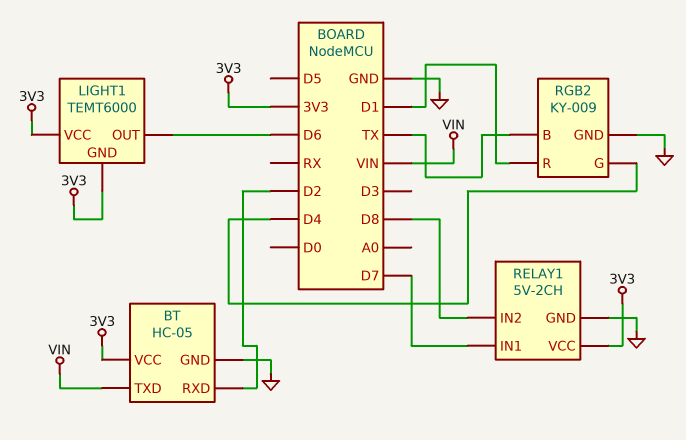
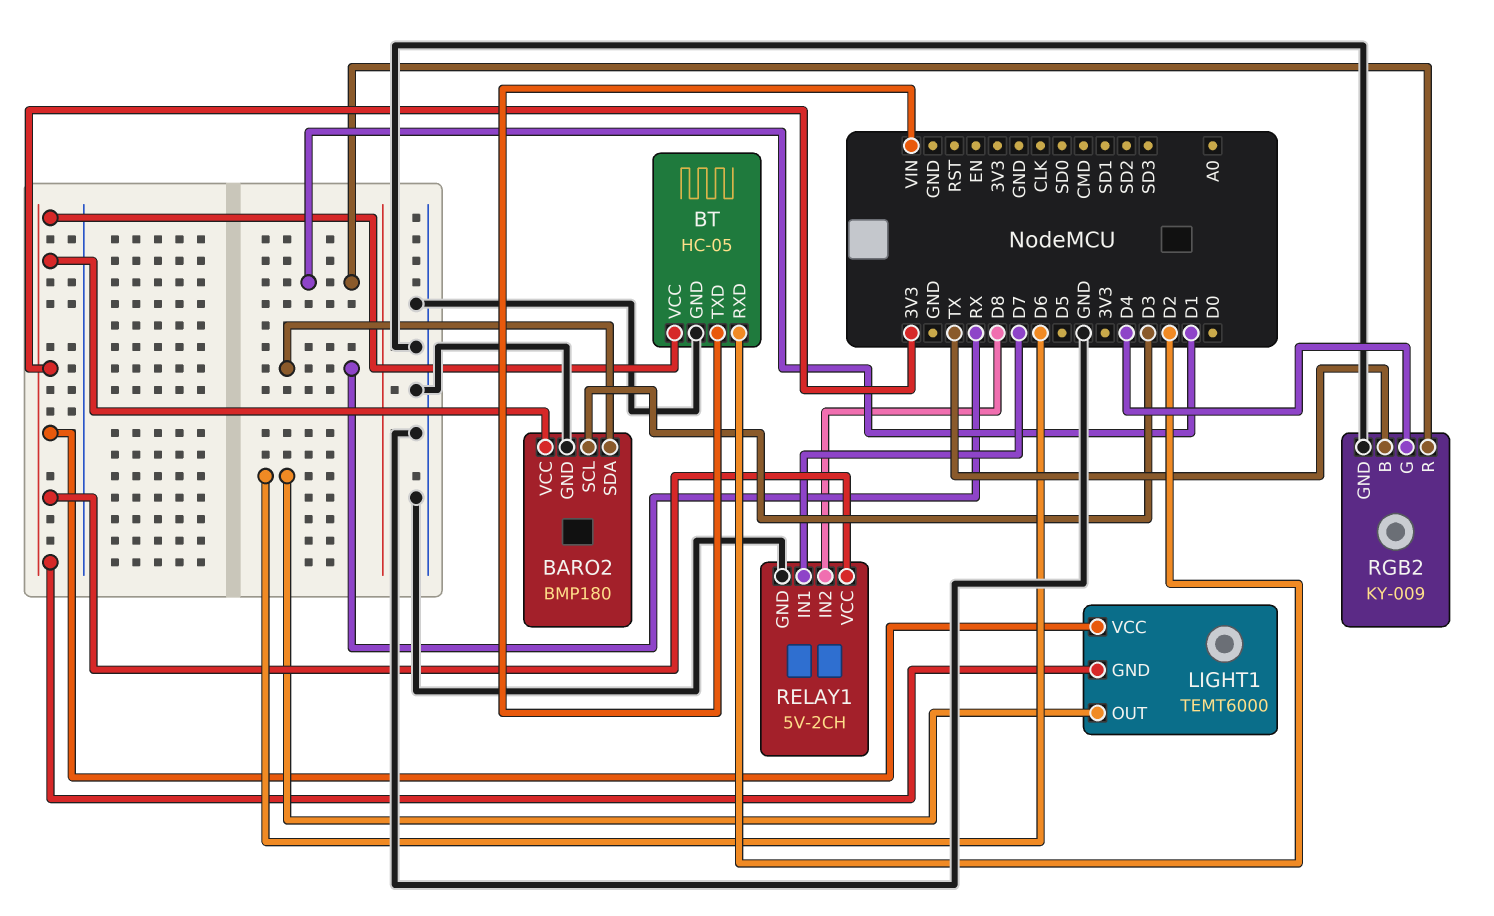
BARO2: none -> BMP180
BARO2 pin GND: none -> GND
BARO2 pin SCL: none -> D3
BARO2 pin SDA: none -> RX
BARO2 pin VCC: none -> 3V3

